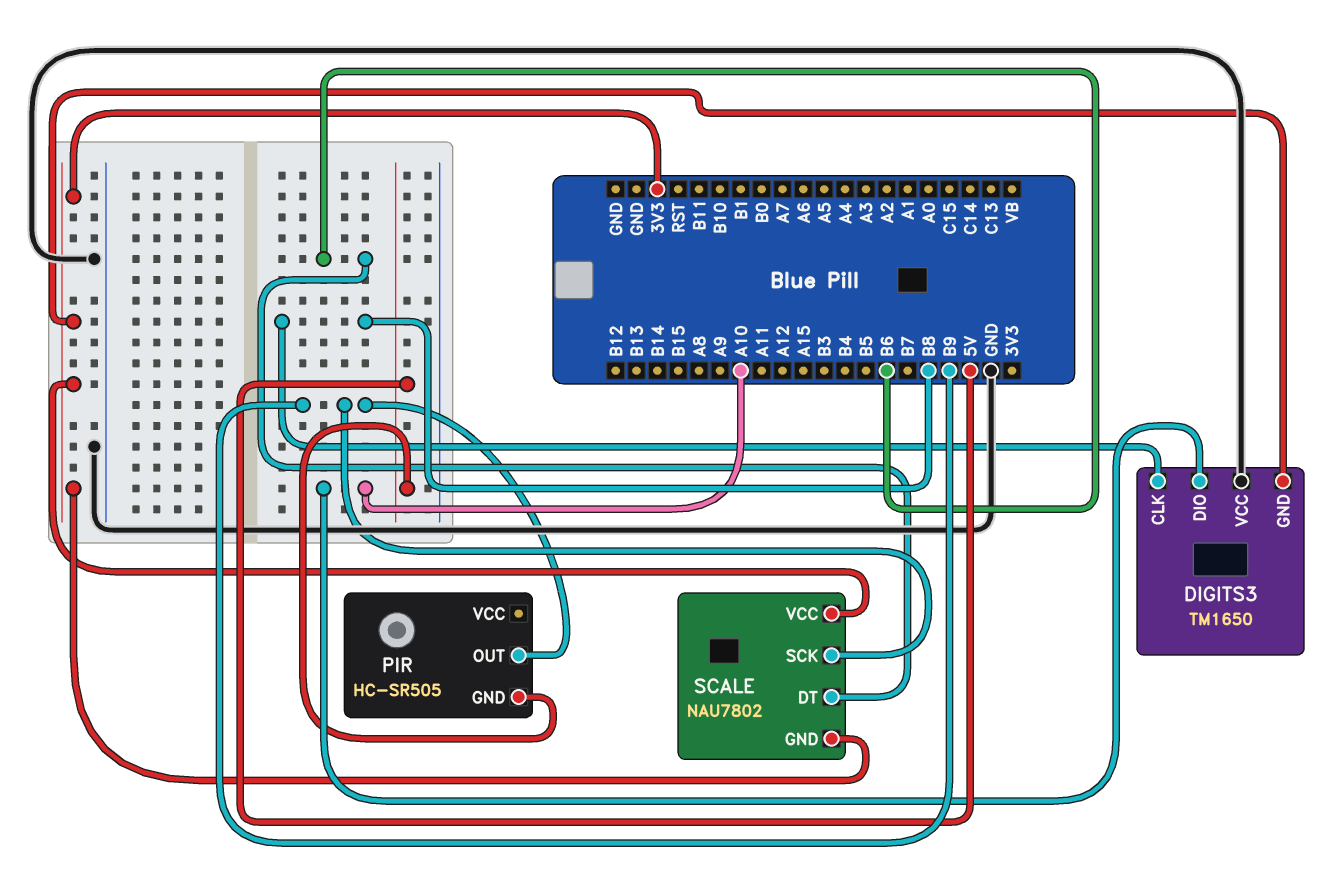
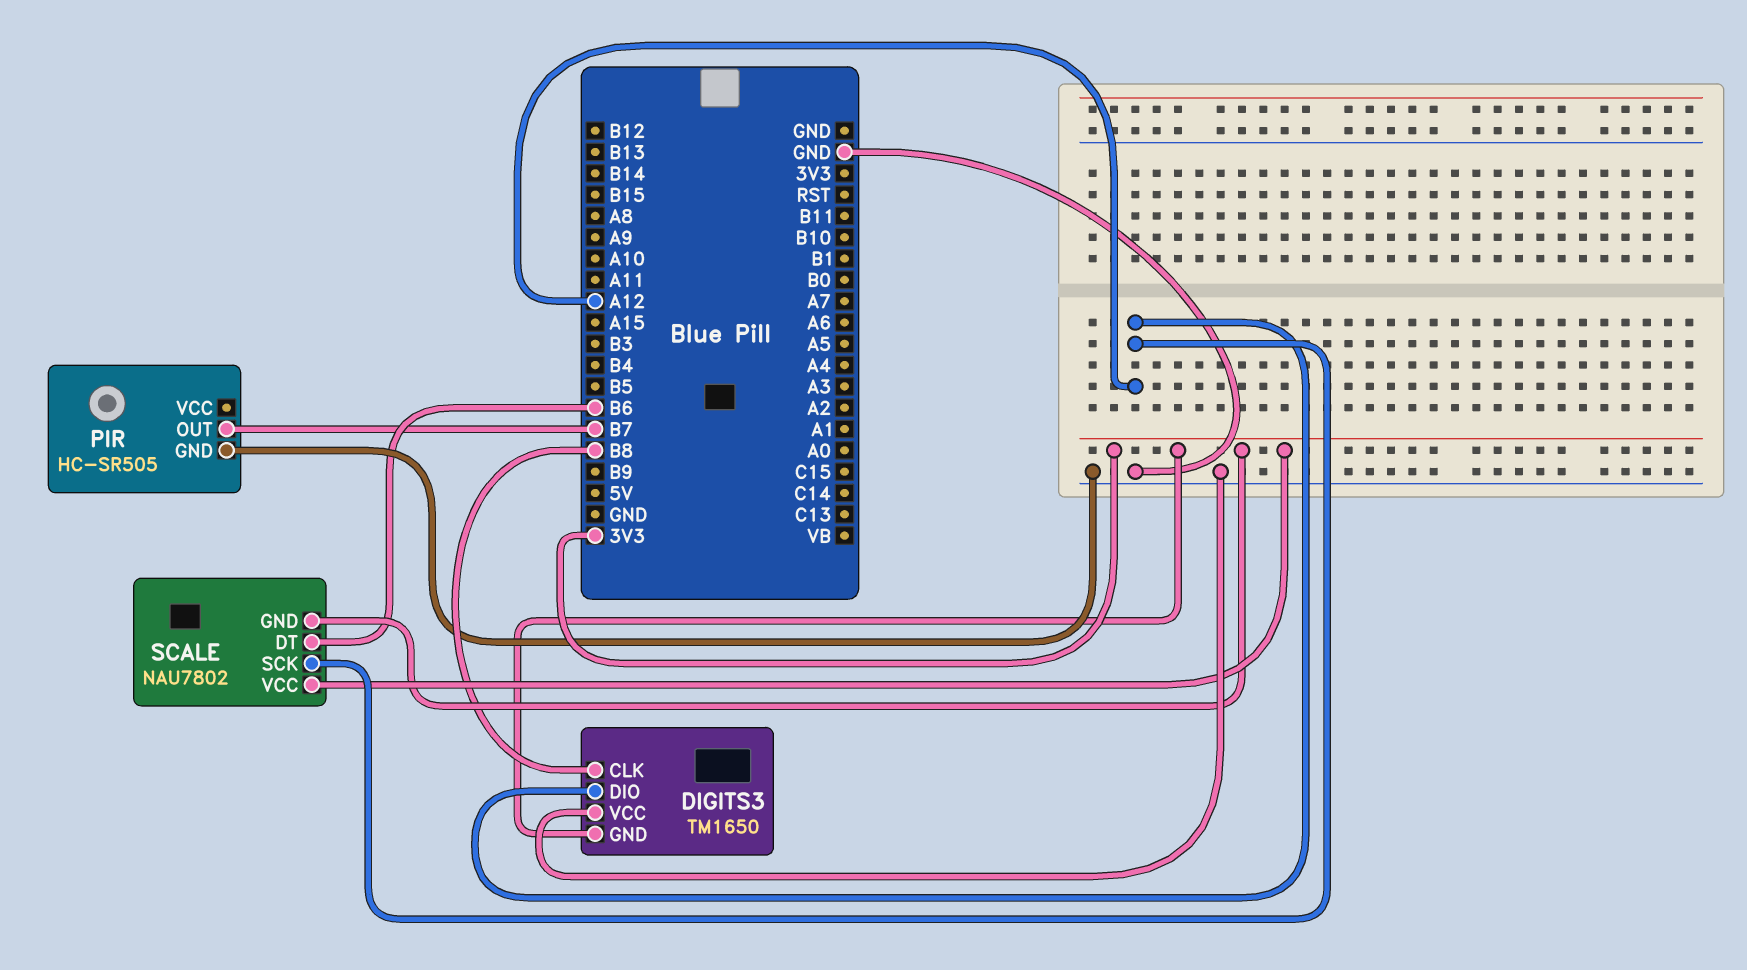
DIGITS3 pin DIO: A10 -> A12
PIR pin GND: 5V -> GND
PIR pin OUT: B9 -> B7
SCALE pin SCK: B9 -> A12

